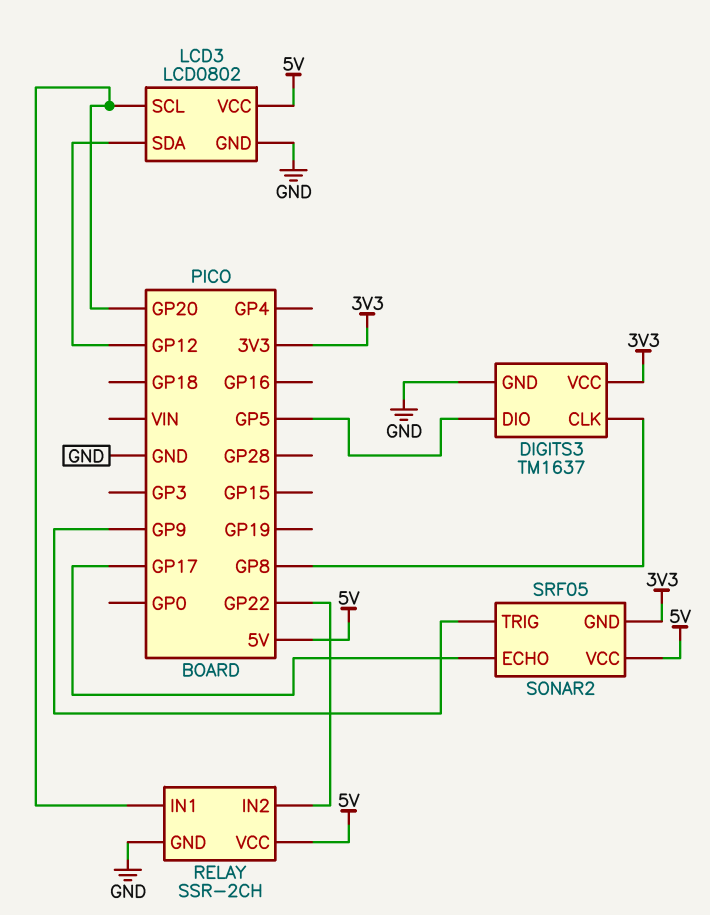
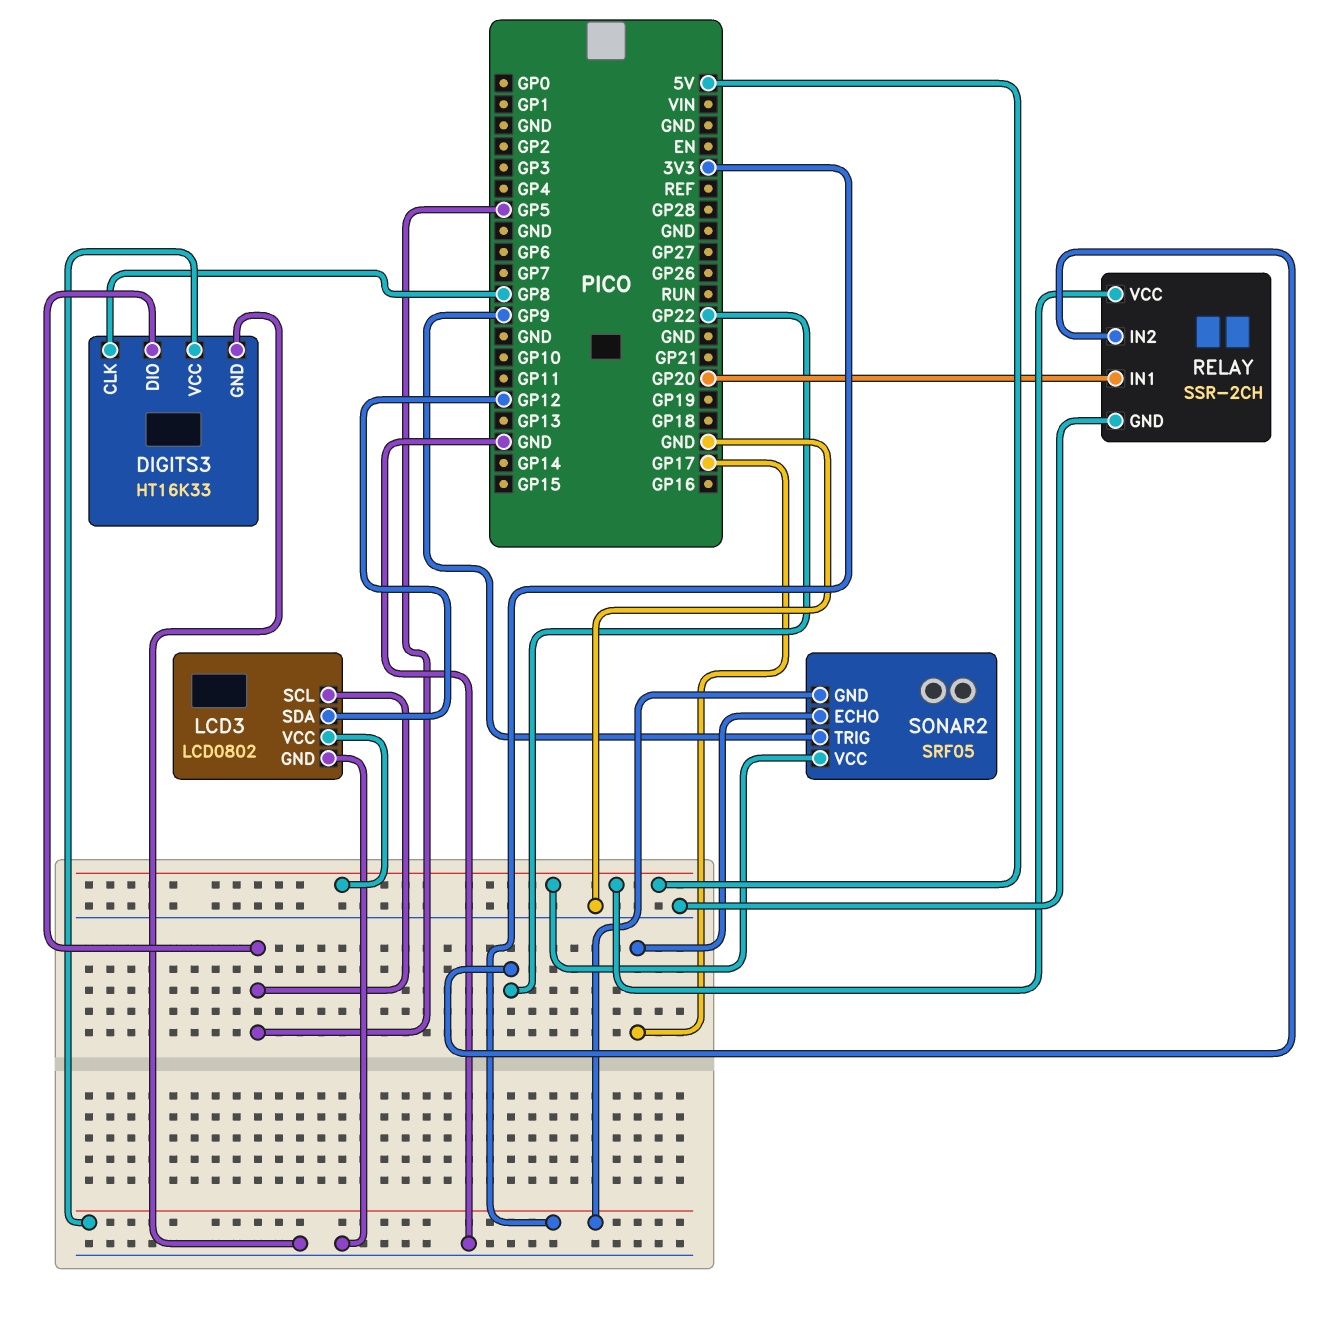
DIGITS3: TM1637 -> HT16K33
LCD3 pin SCL: GP20 -> GP5

